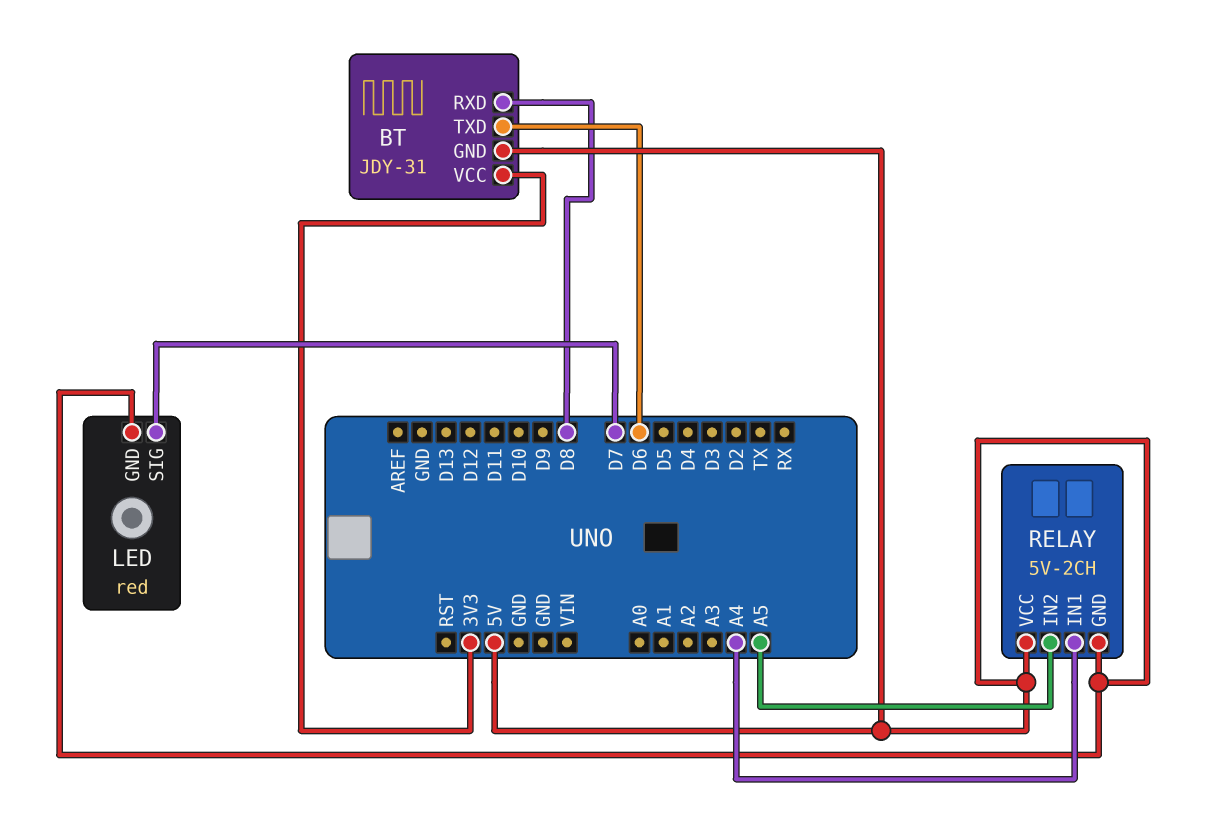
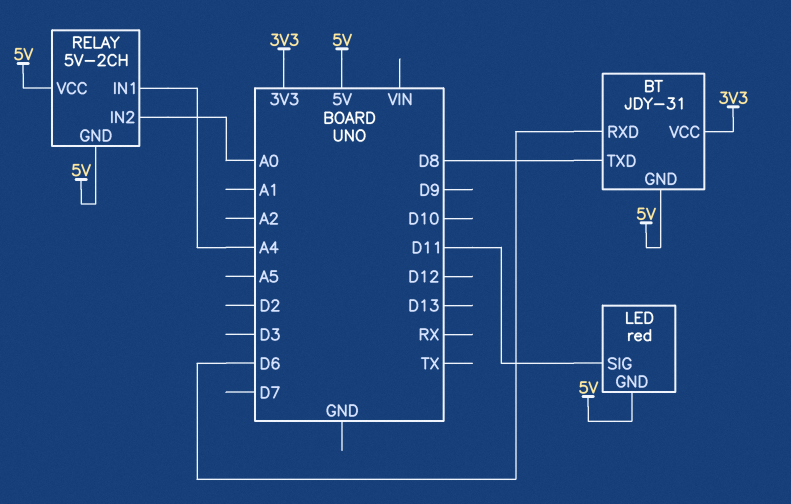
BT pin RXD: D8 -> D6
BT pin TXD: D6 -> D8
LED pin SIG: D7 -> D11
RELAY pin IN2: A5 -> A0

